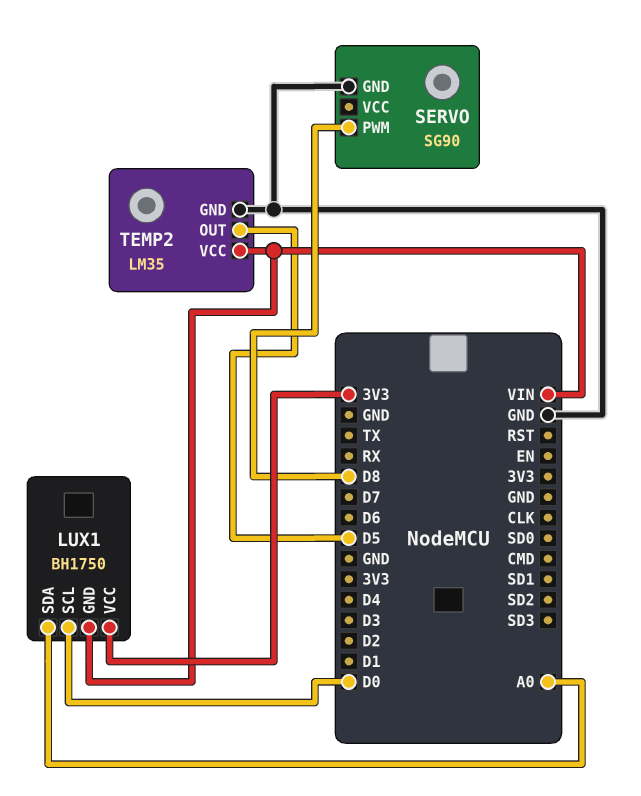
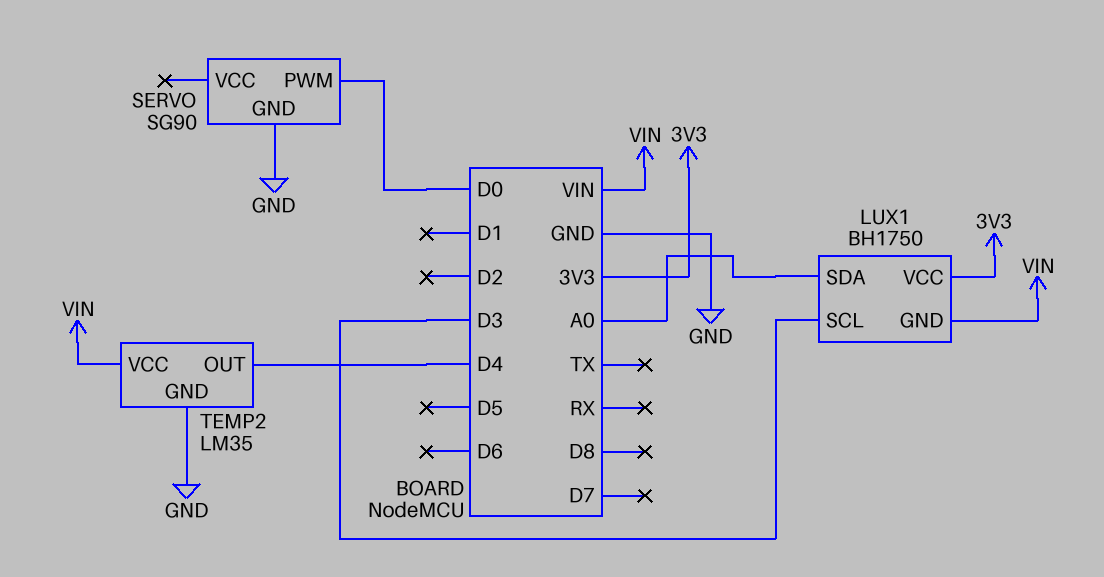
LUX1 pin SCL: D0 -> D3
SERVO pin PWM: D8 -> D0
TEMP2 pin OUT: D5 -> D4

